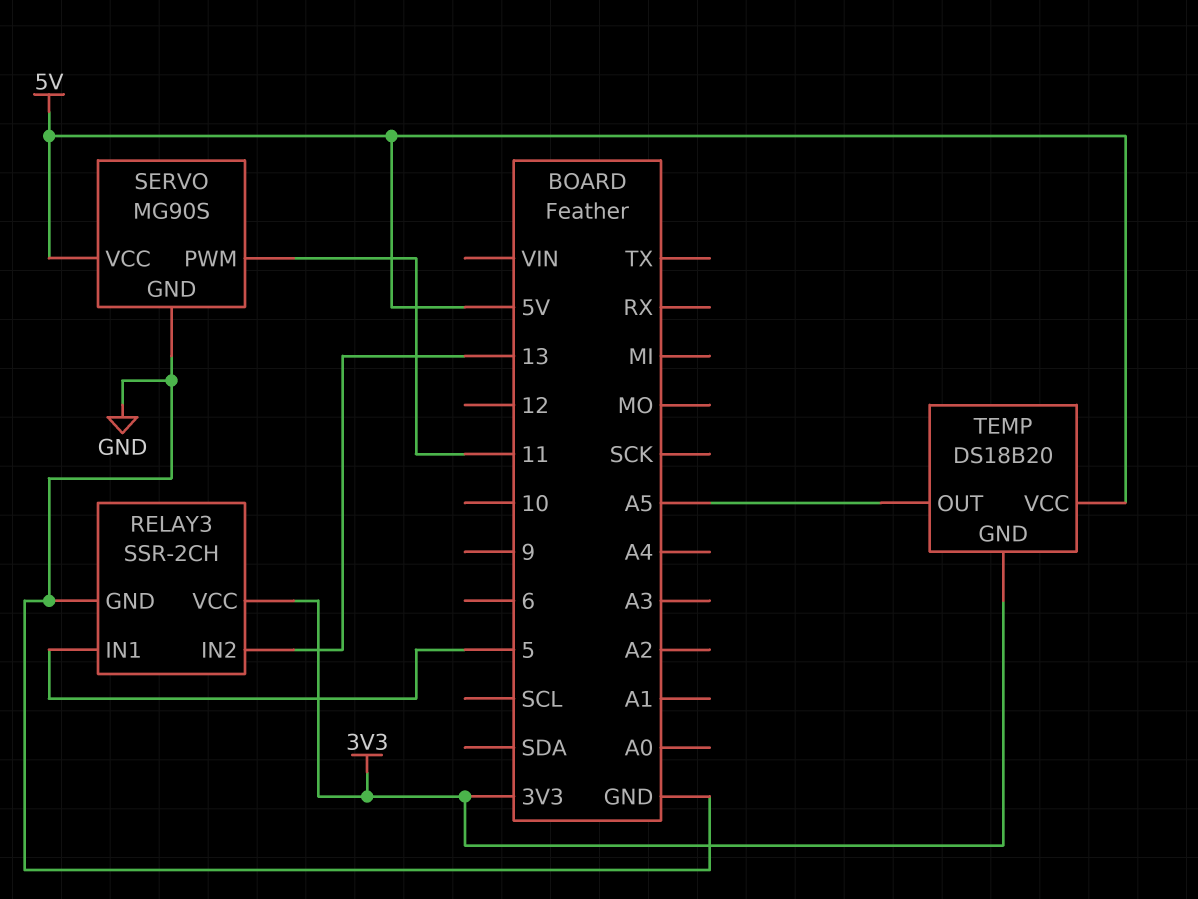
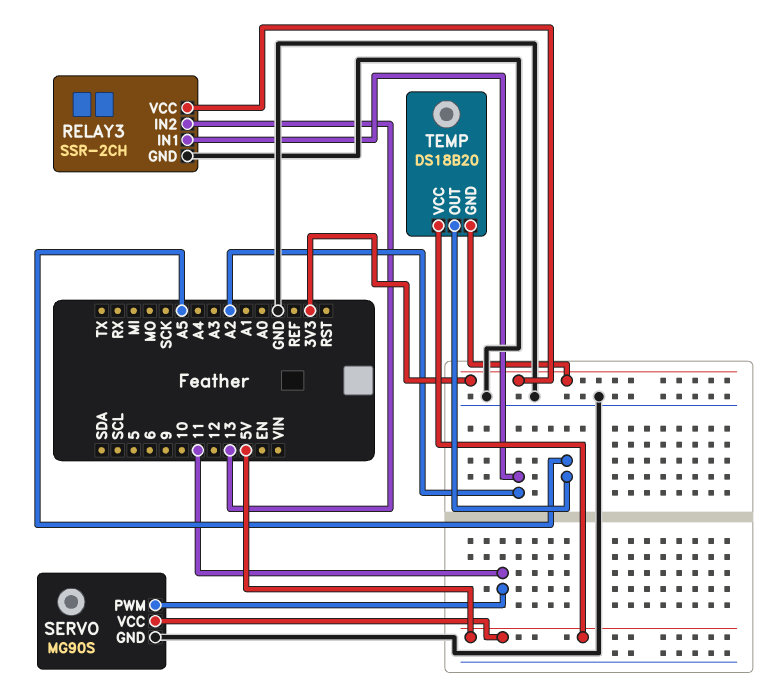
RELAY3 pin IN1: 5 -> A2

